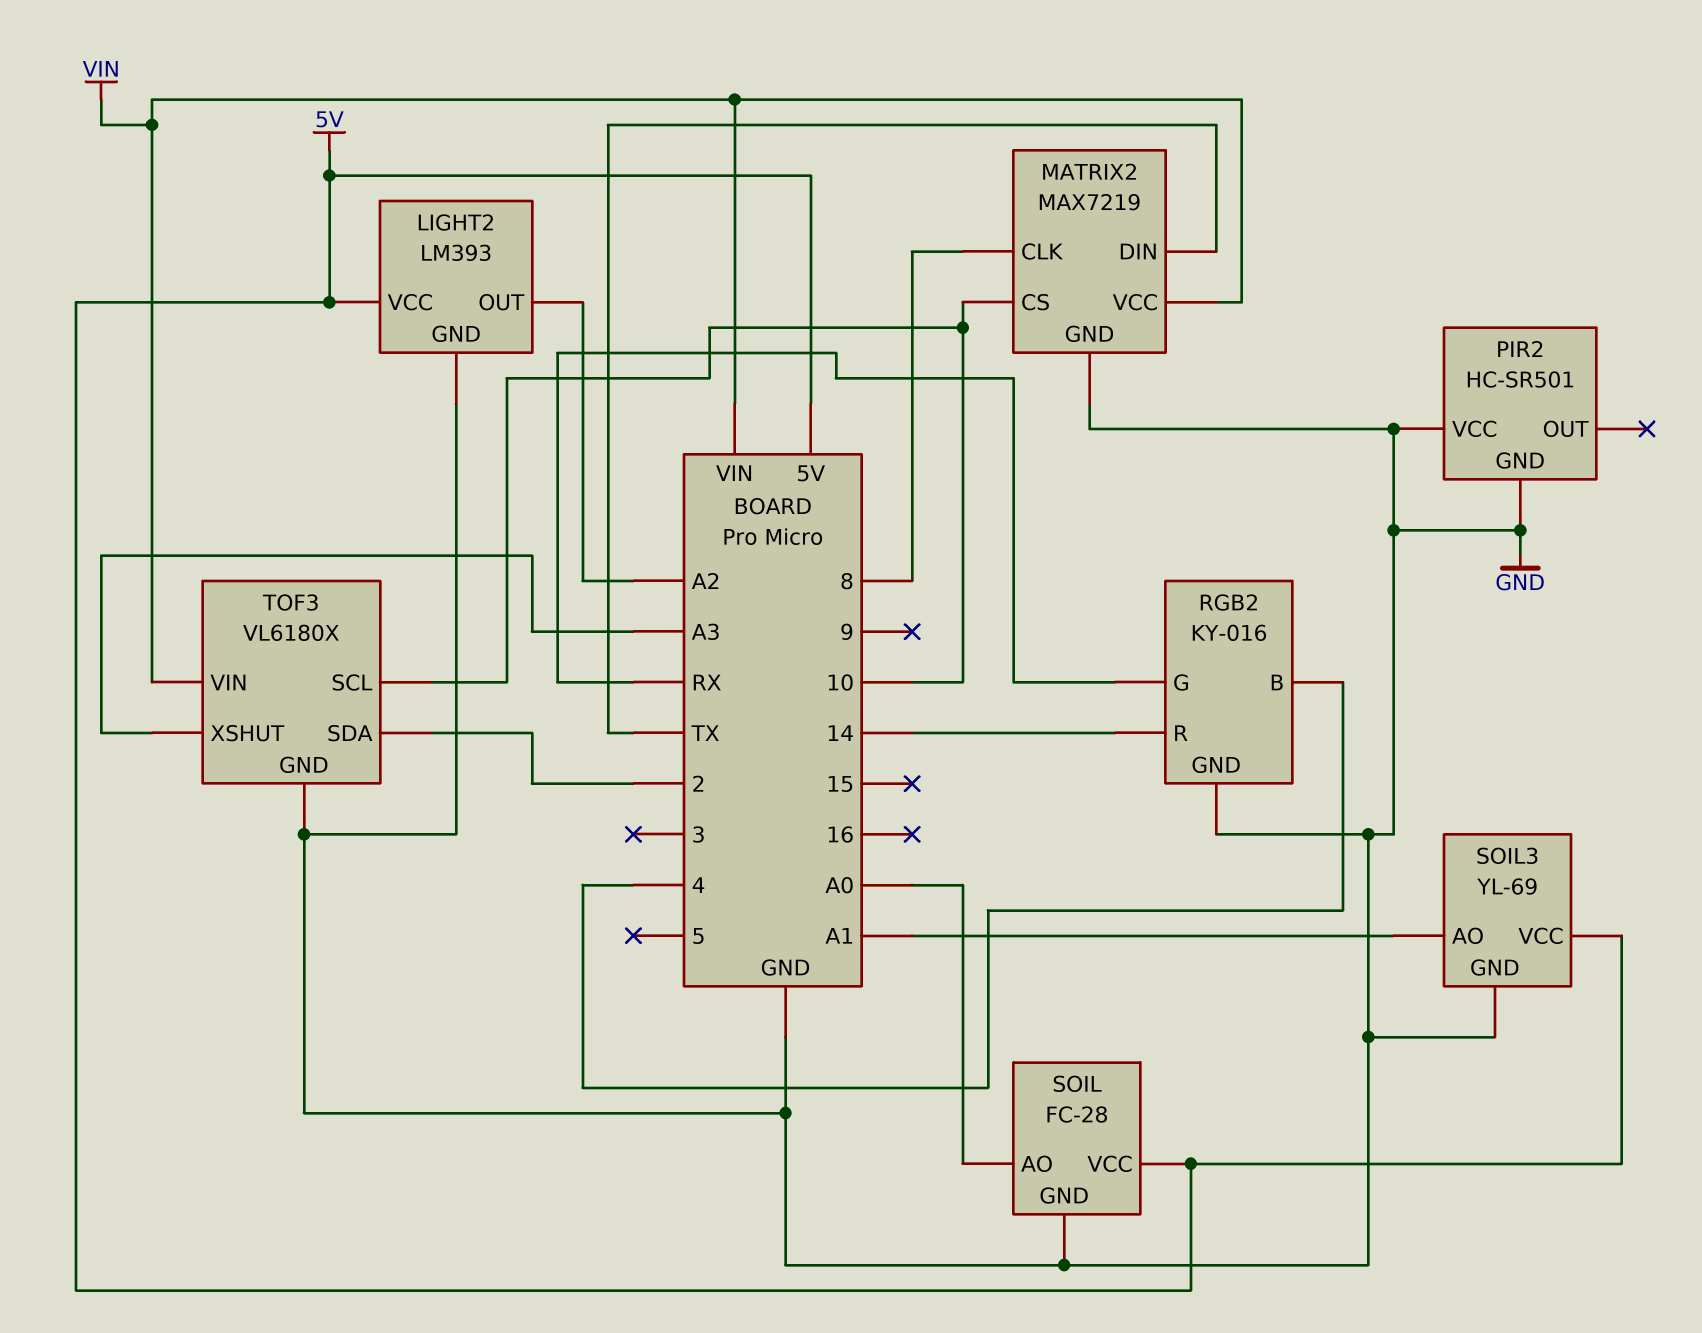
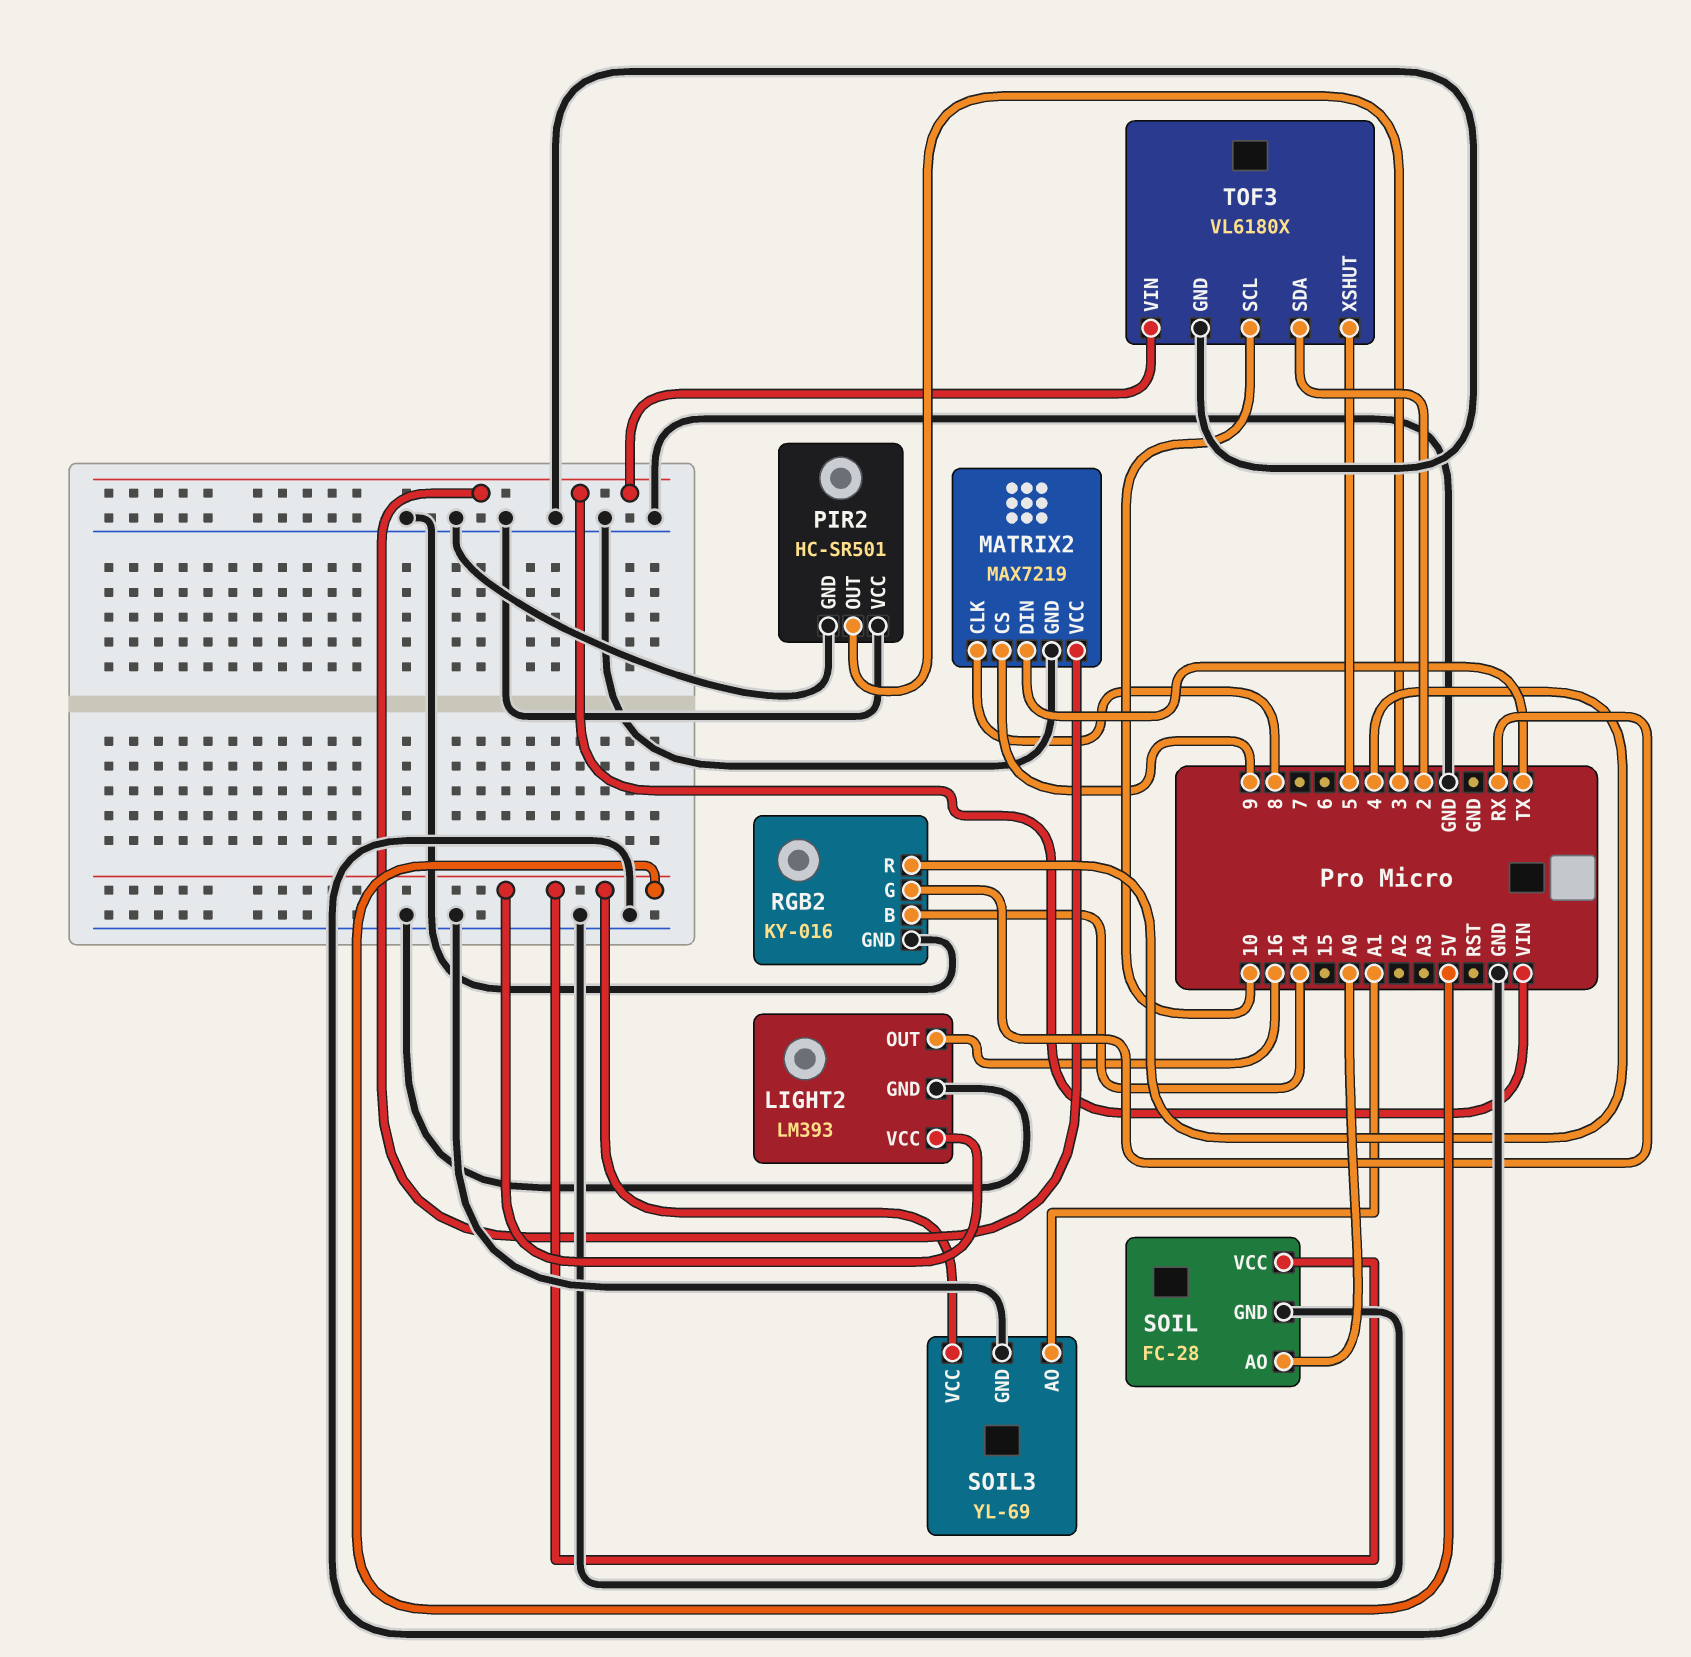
LIGHT2 pin OUT: A2 -> 16
MATRIX2 pin CS: 10 -> 9
PIR2 pin OUT: none -> 3
RGB2 pin B: 4 -> 14
RGB2 pin R: 14 -> 4
TOF3 pin XSHUT: A3 -> 5

